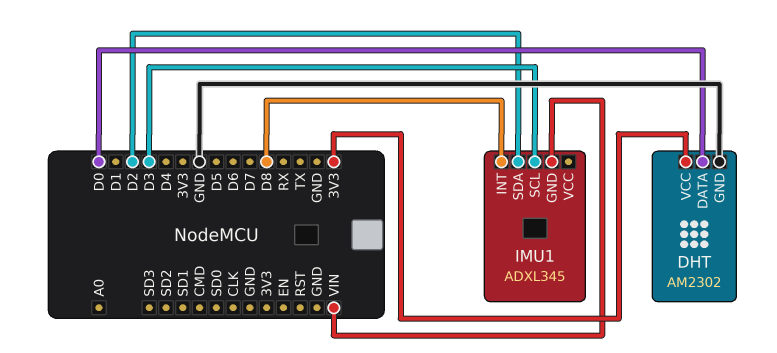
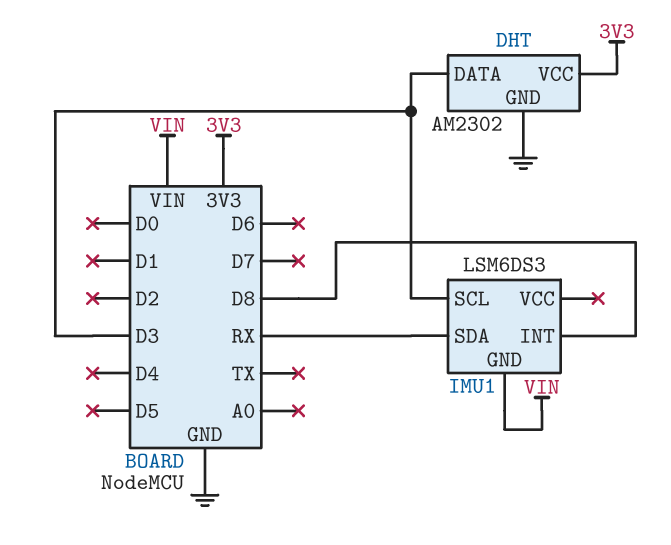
DHT pin DATA: D0 -> D3
IMU1: ADXL345 -> LSM6DS3
IMU1 pin SDA: D2 -> RX

